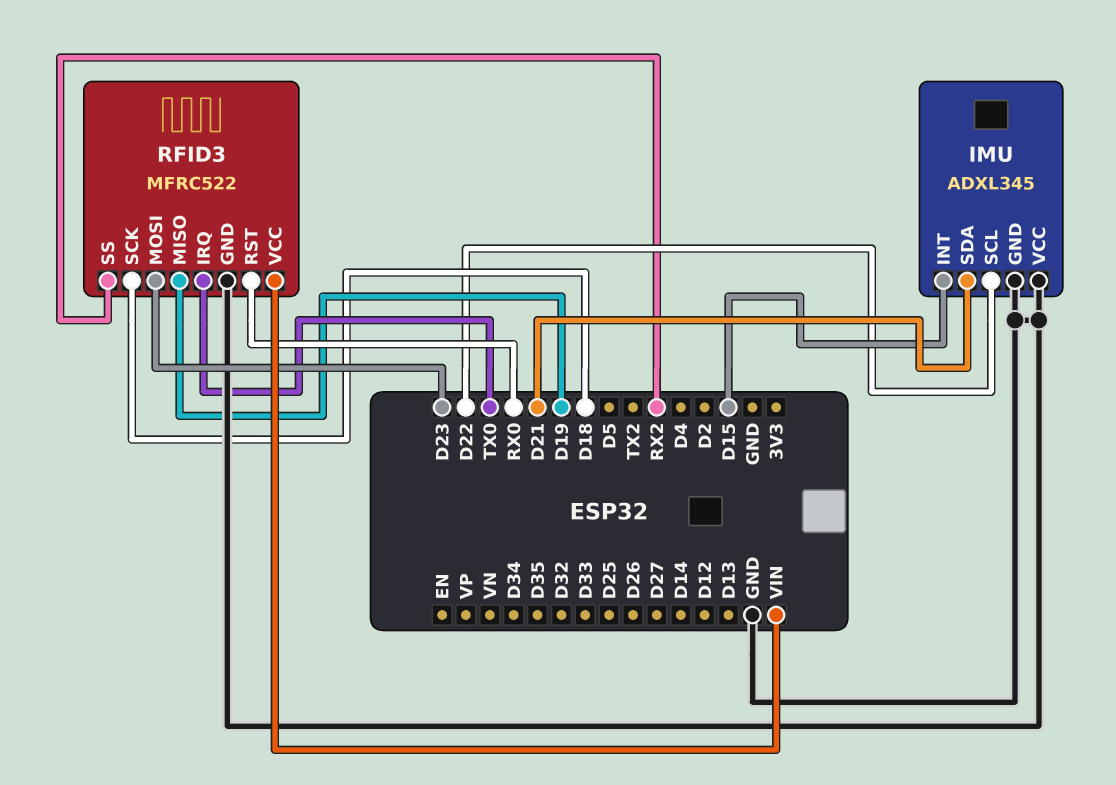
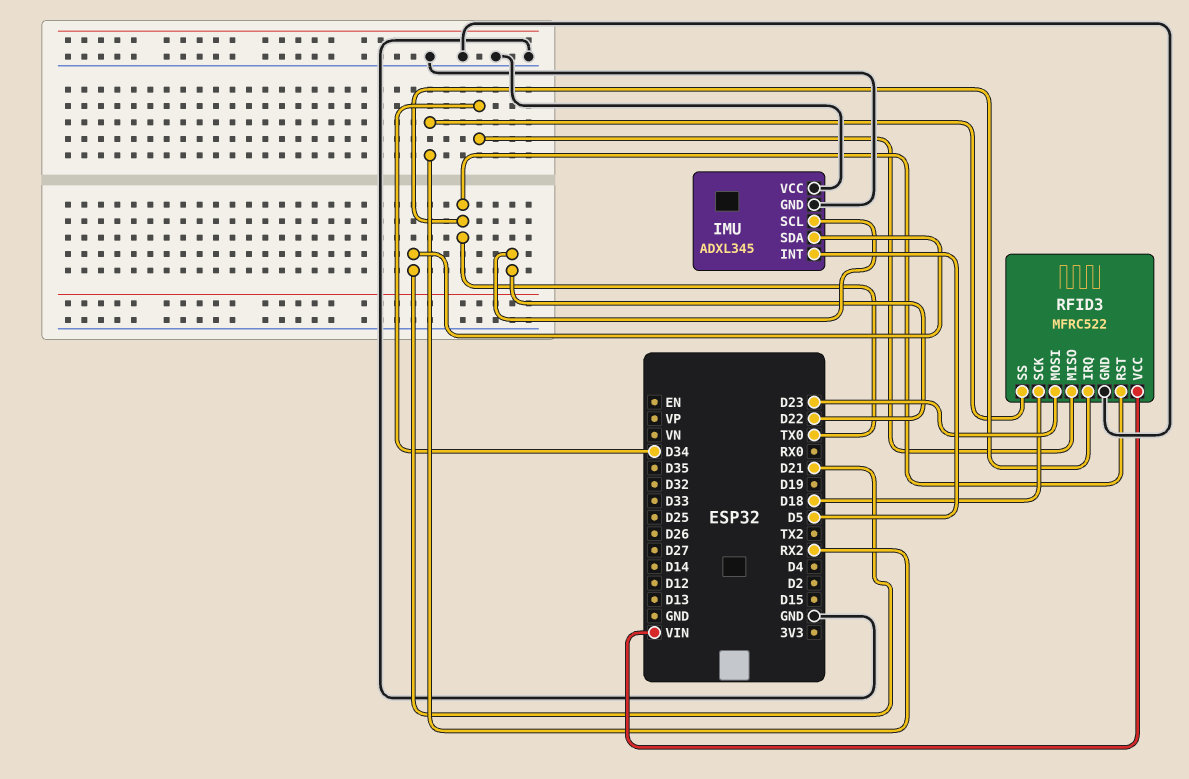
IMU pin INT: D15 -> D5
RFID3 pin MISO: D19 -> D34
RFID3 pin RST: RX0 -> TX0

